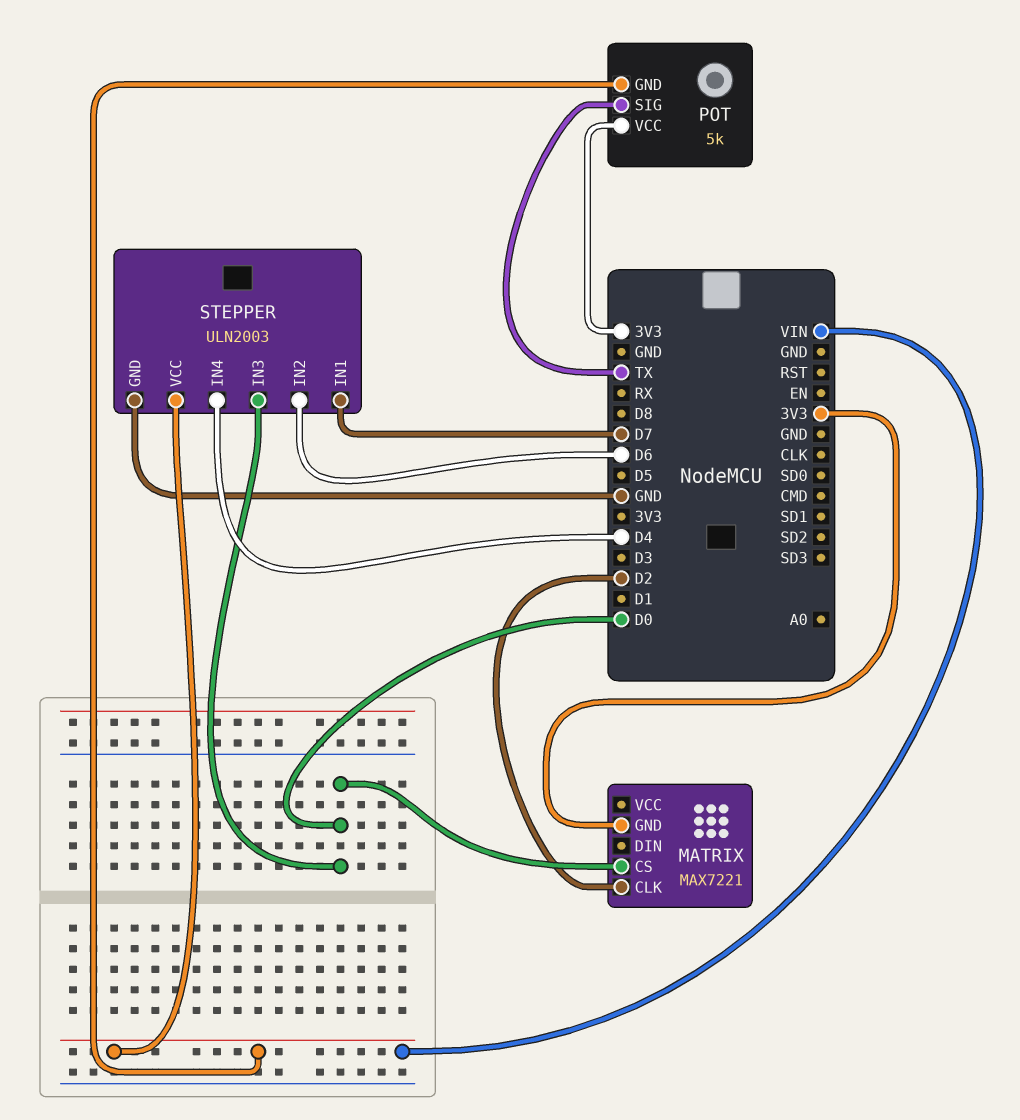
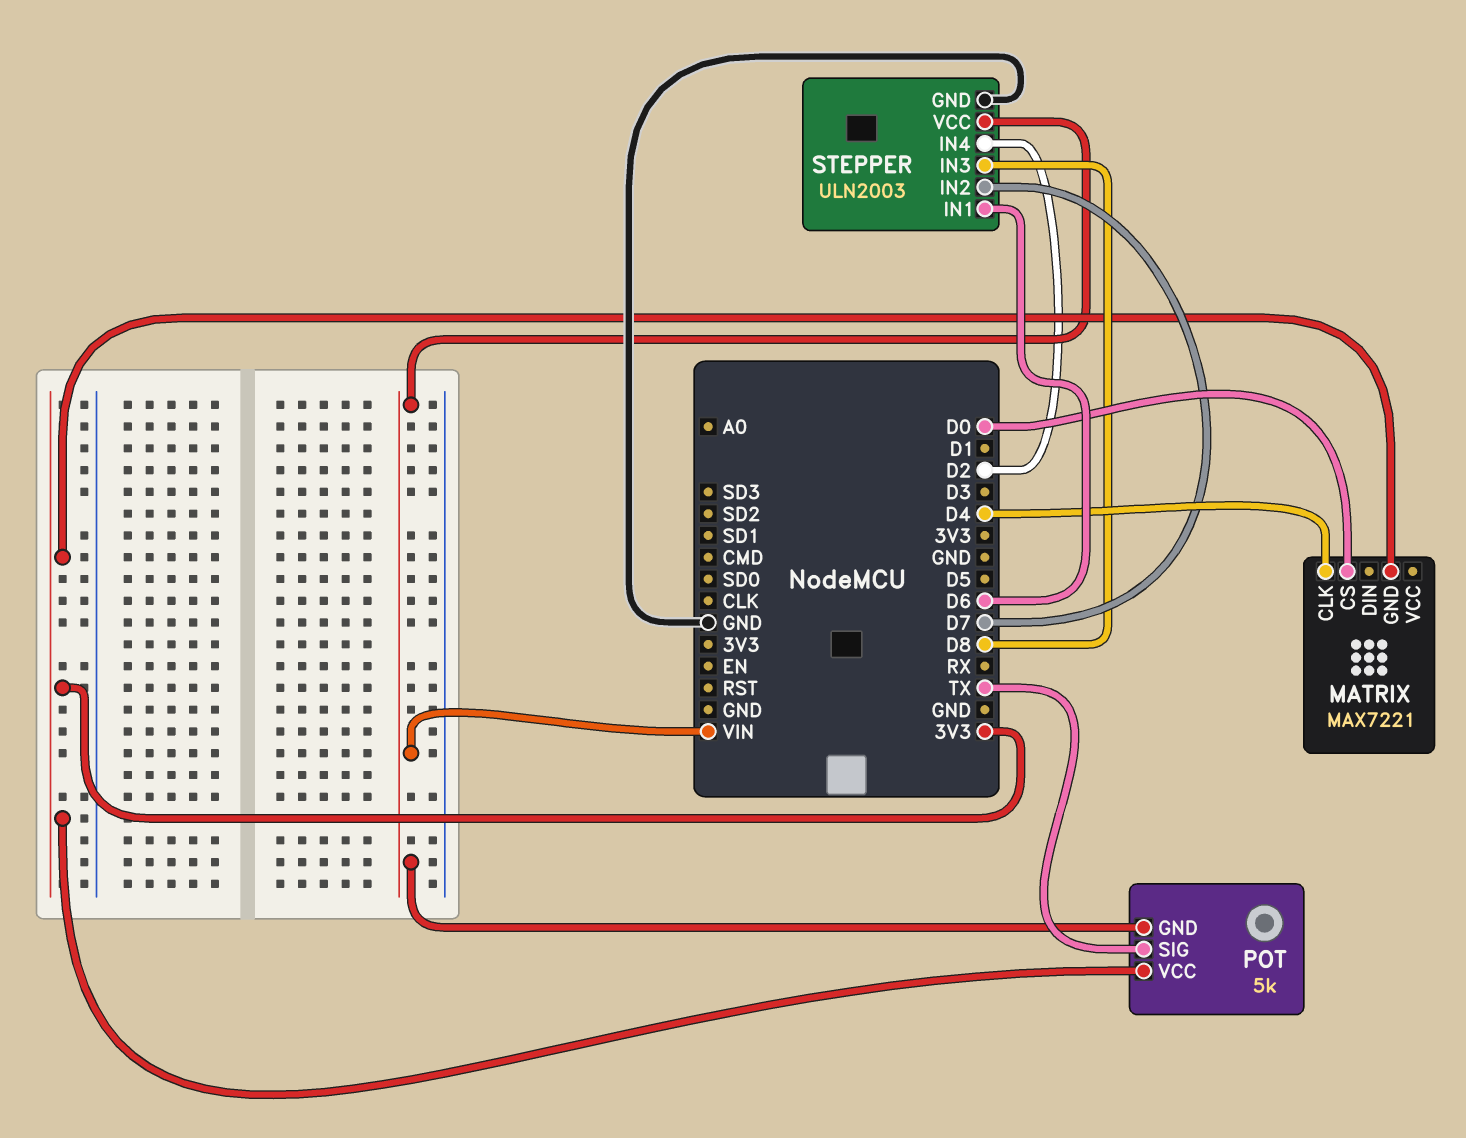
MATRIX pin CLK: D2 -> D4
STEPPER pin IN1: D7 -> D6
STEPPER pin IN2: D6 -> D7
STEPPER pin IN3: D0 -> D8
STEPPER pin IN4: D4 -> D2

